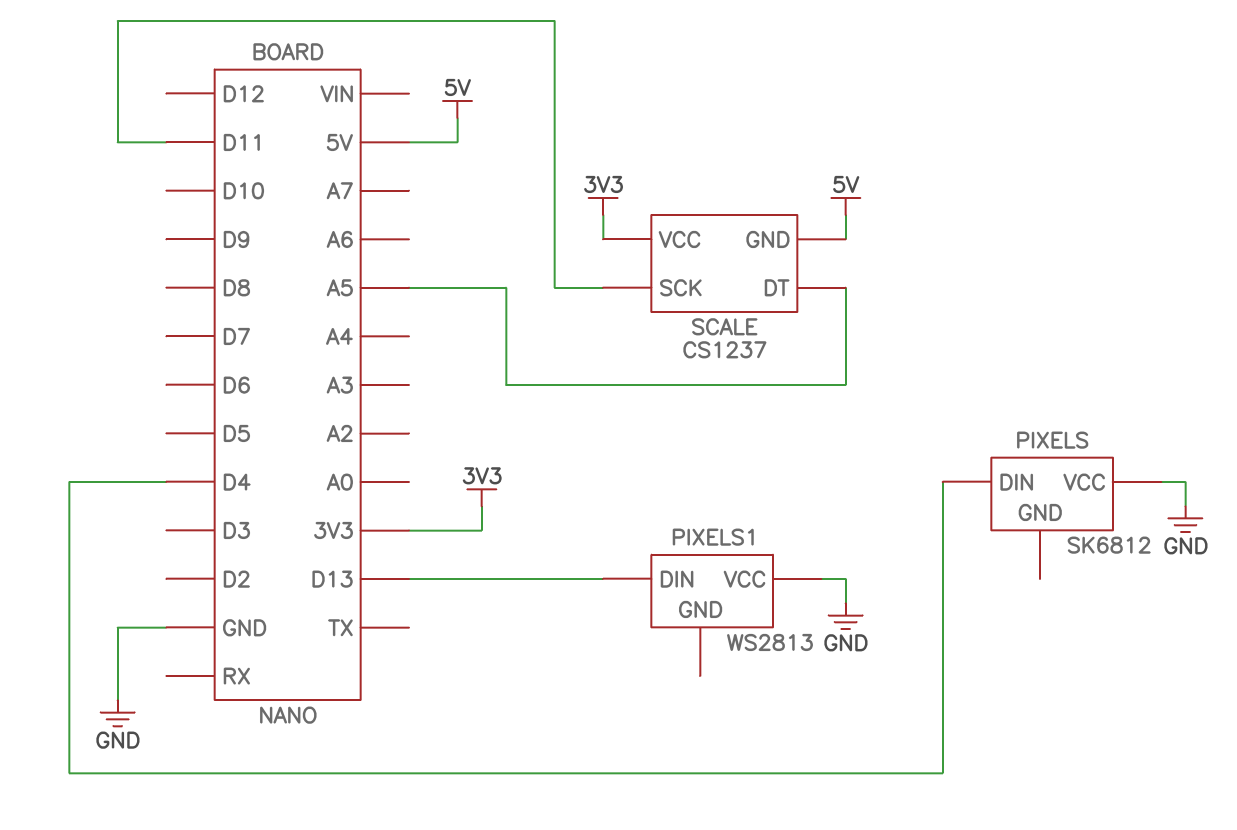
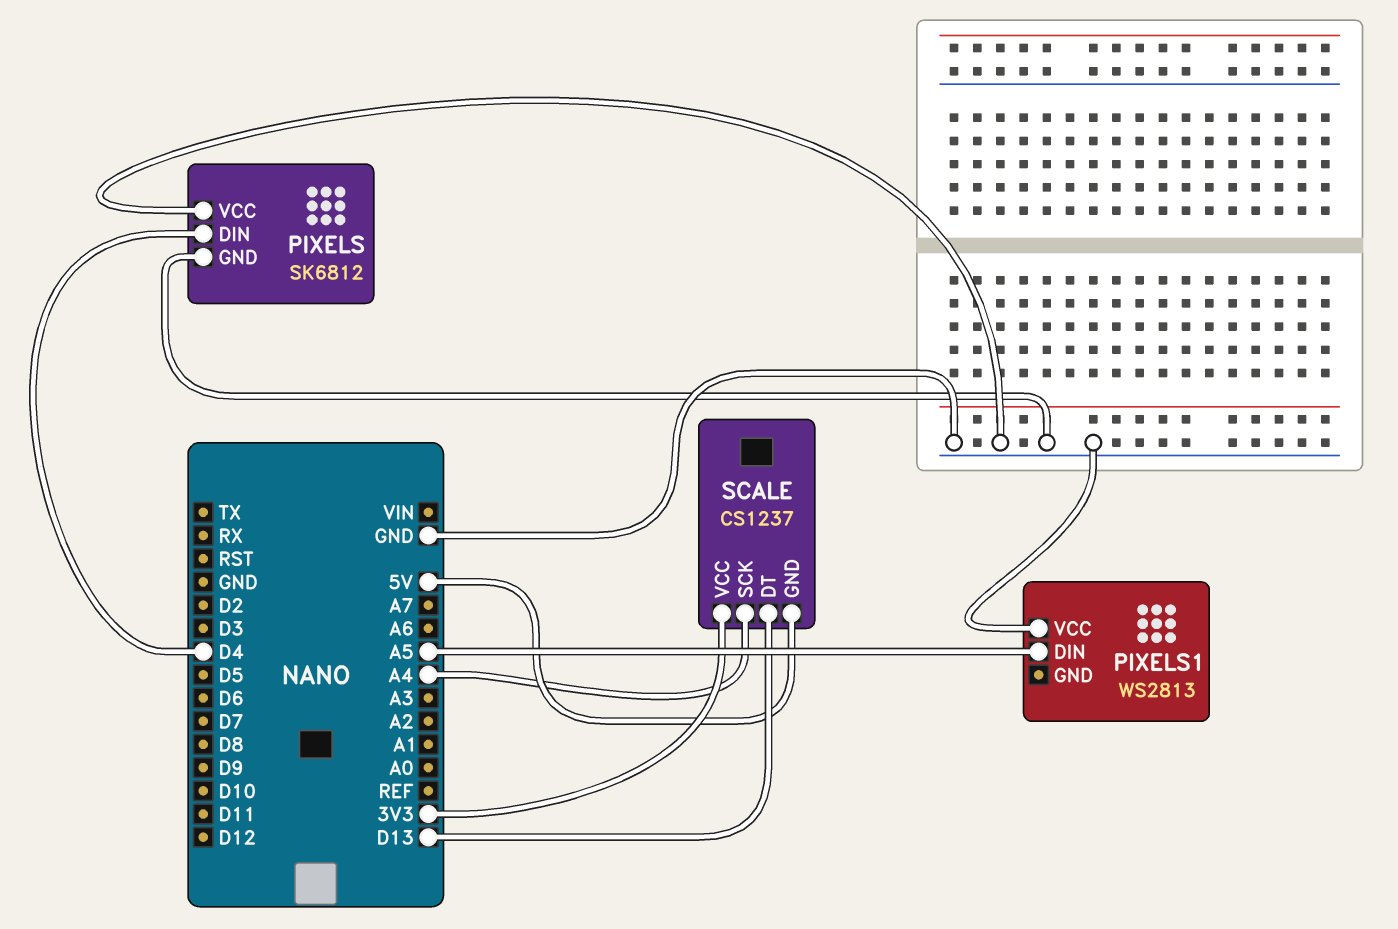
PIXELS pin GND: none -> GND
PIXELS1 pin DIN: D13 -> A5
SCALE pin DT: A5 -> D13
SCALE pin SCK: D11 -> A4

